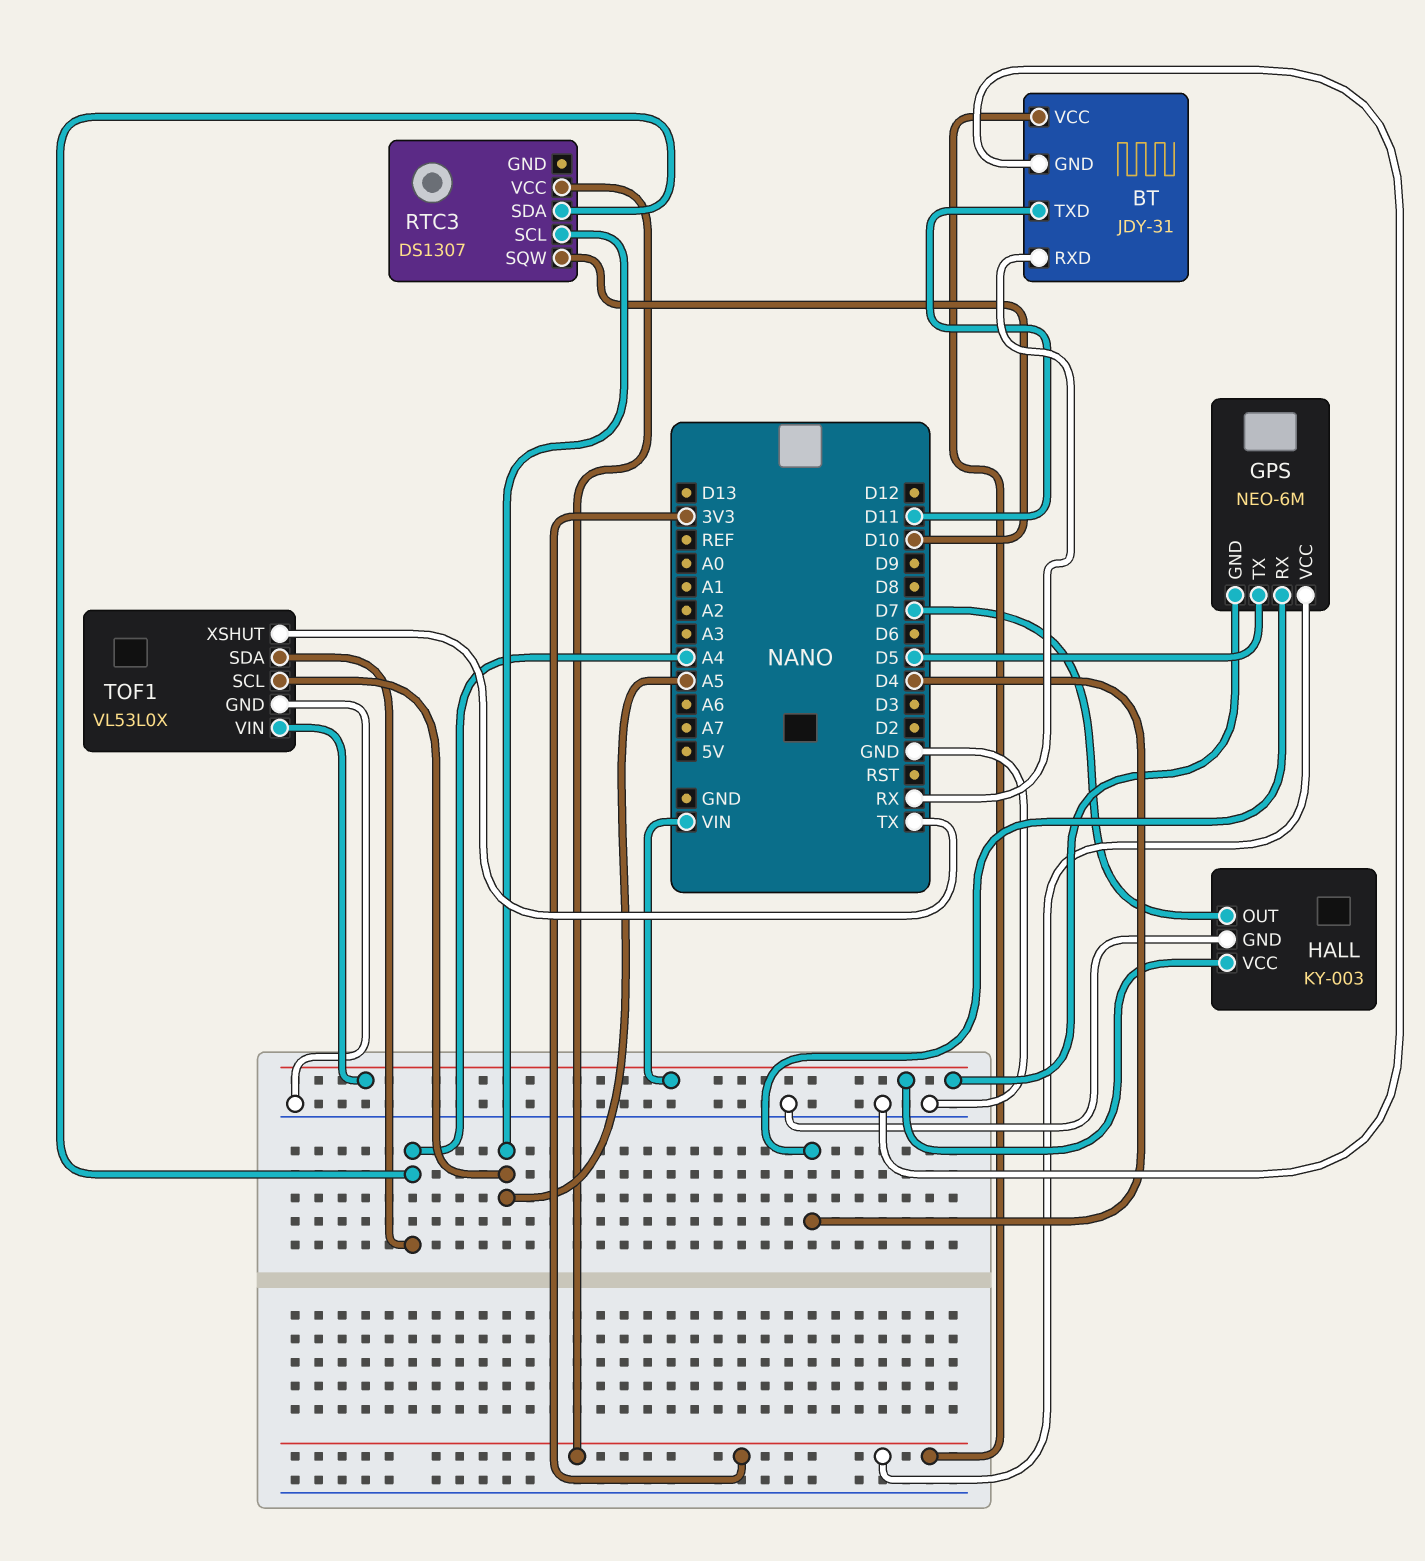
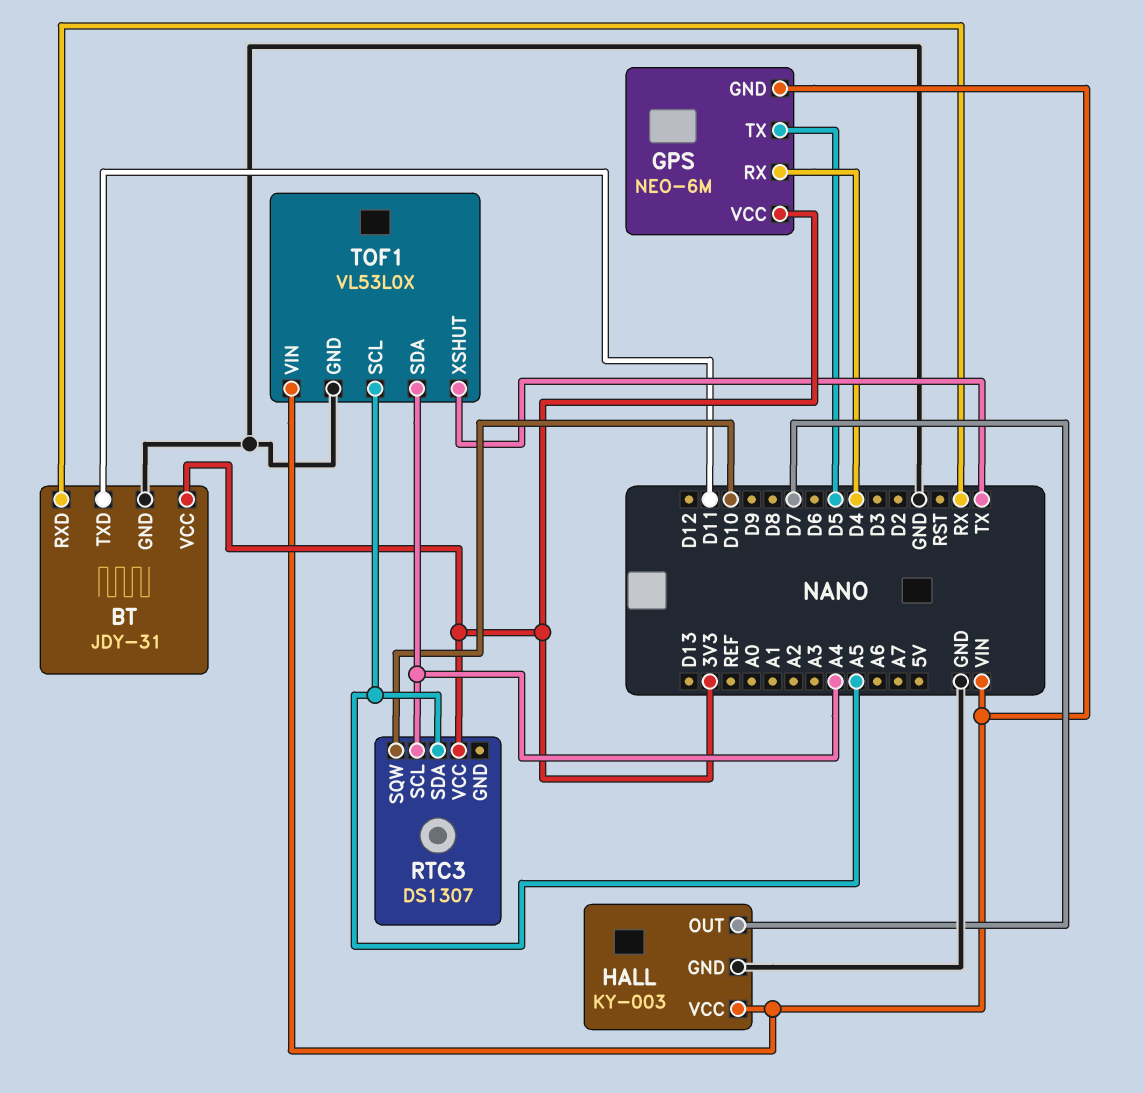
RTC3 pin SCL: A5 -> A4
RTC3 pin SDA: A4 -> A5

